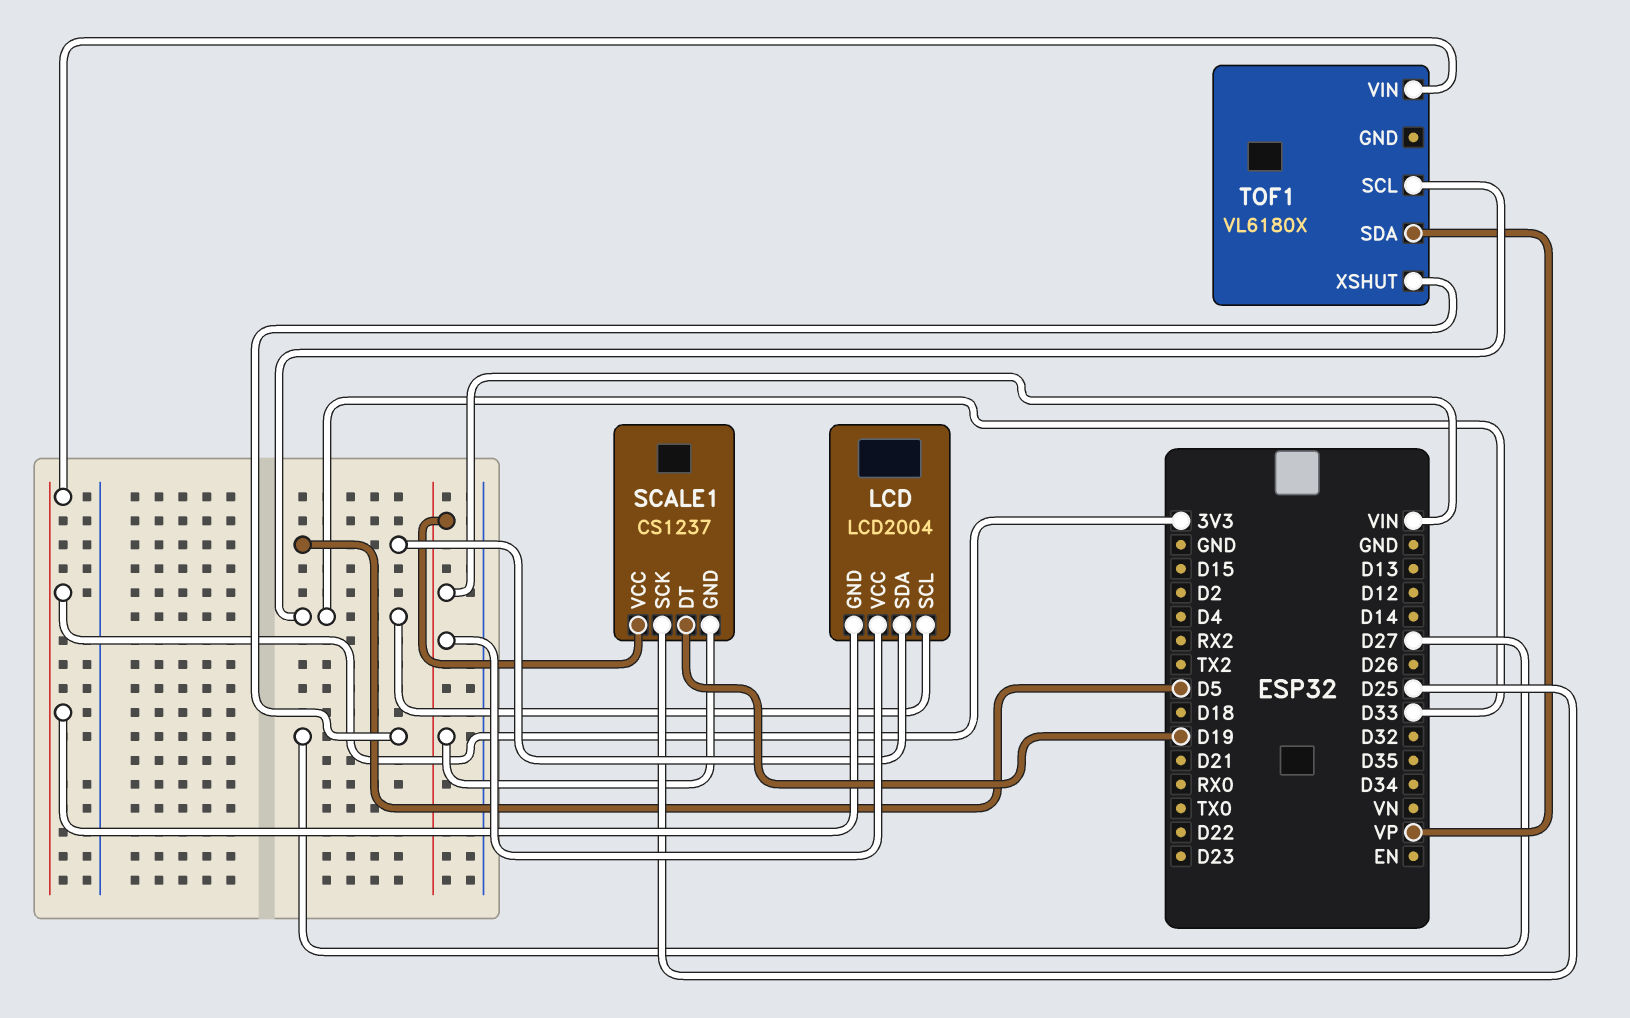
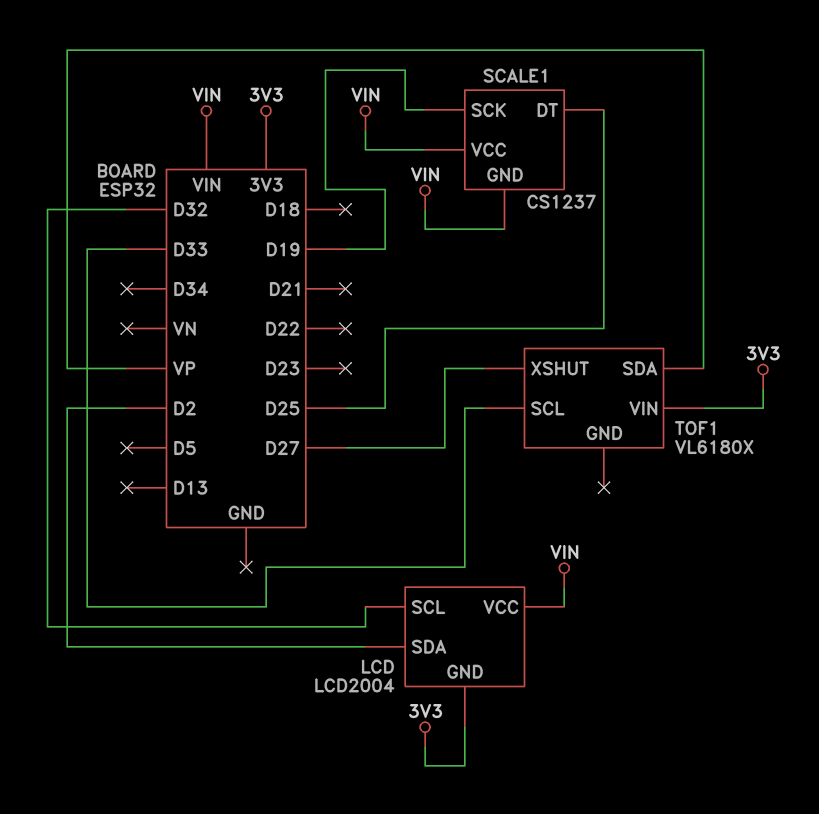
LCD pin SCL: D33 -> D32
LCD pin SDA: D5 -> D2
SCALE1 pin DT: D19 -> D25
SCALE1 pin SCK: D25 -> D19

